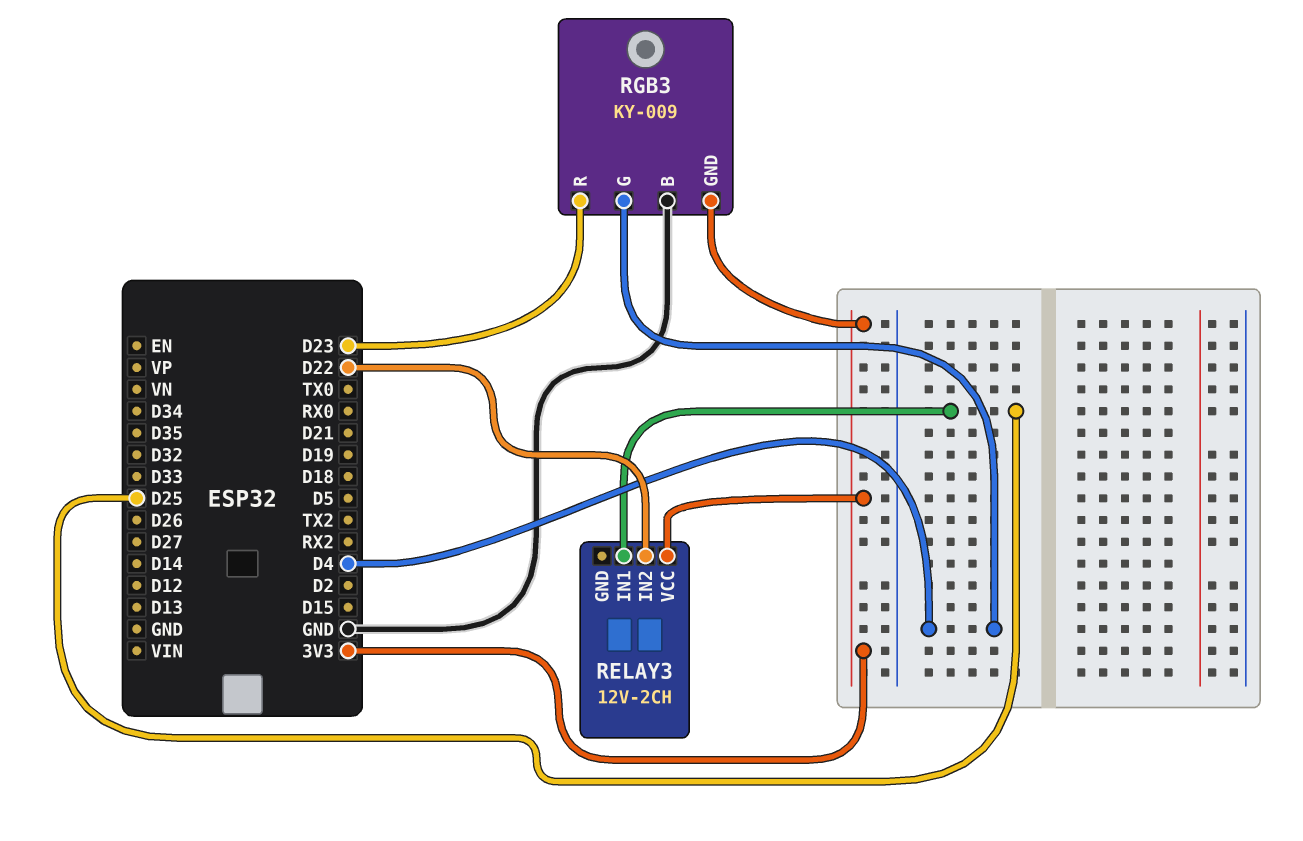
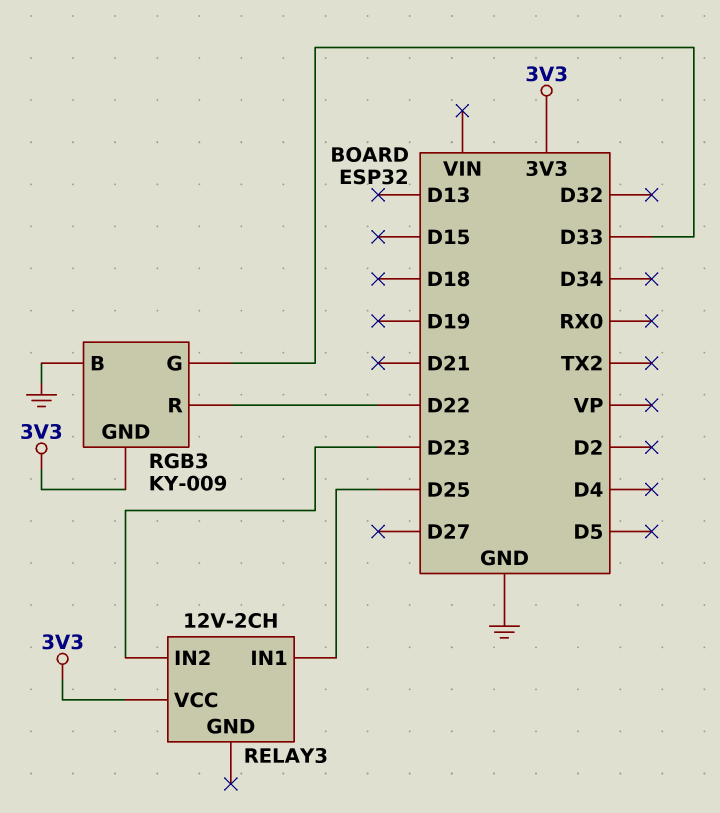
RELAY3 pin IN2: D22 -> D23
RGB3 pin G: D4 -> D33
RGB3 pin R: D23 -> D22

